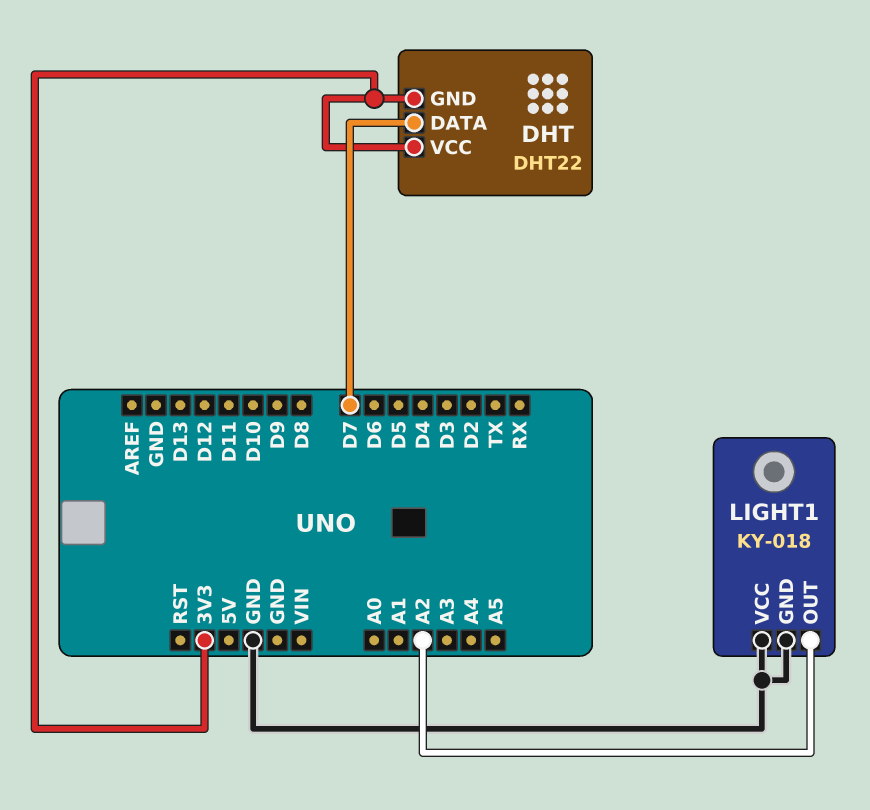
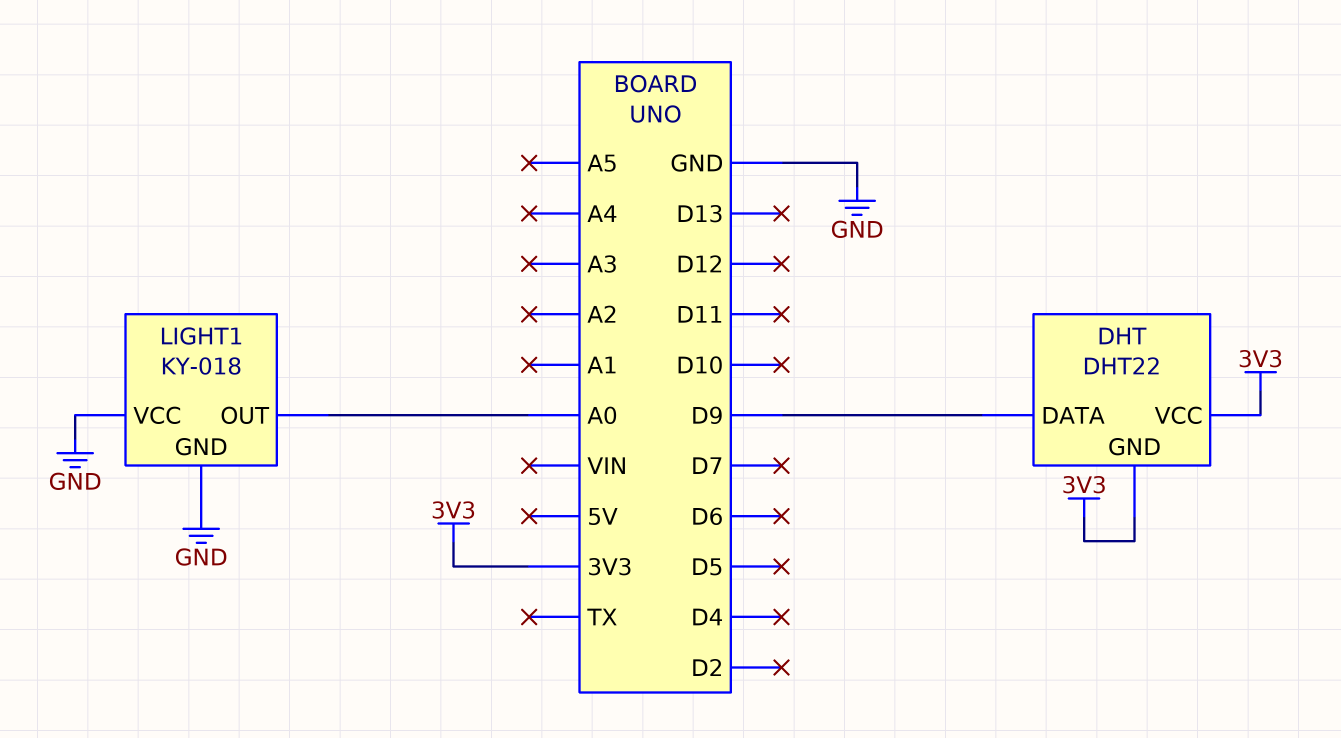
DHT pin DATA: D7 -> D9
LIGHT1 pin OUT: A2 -> A0

